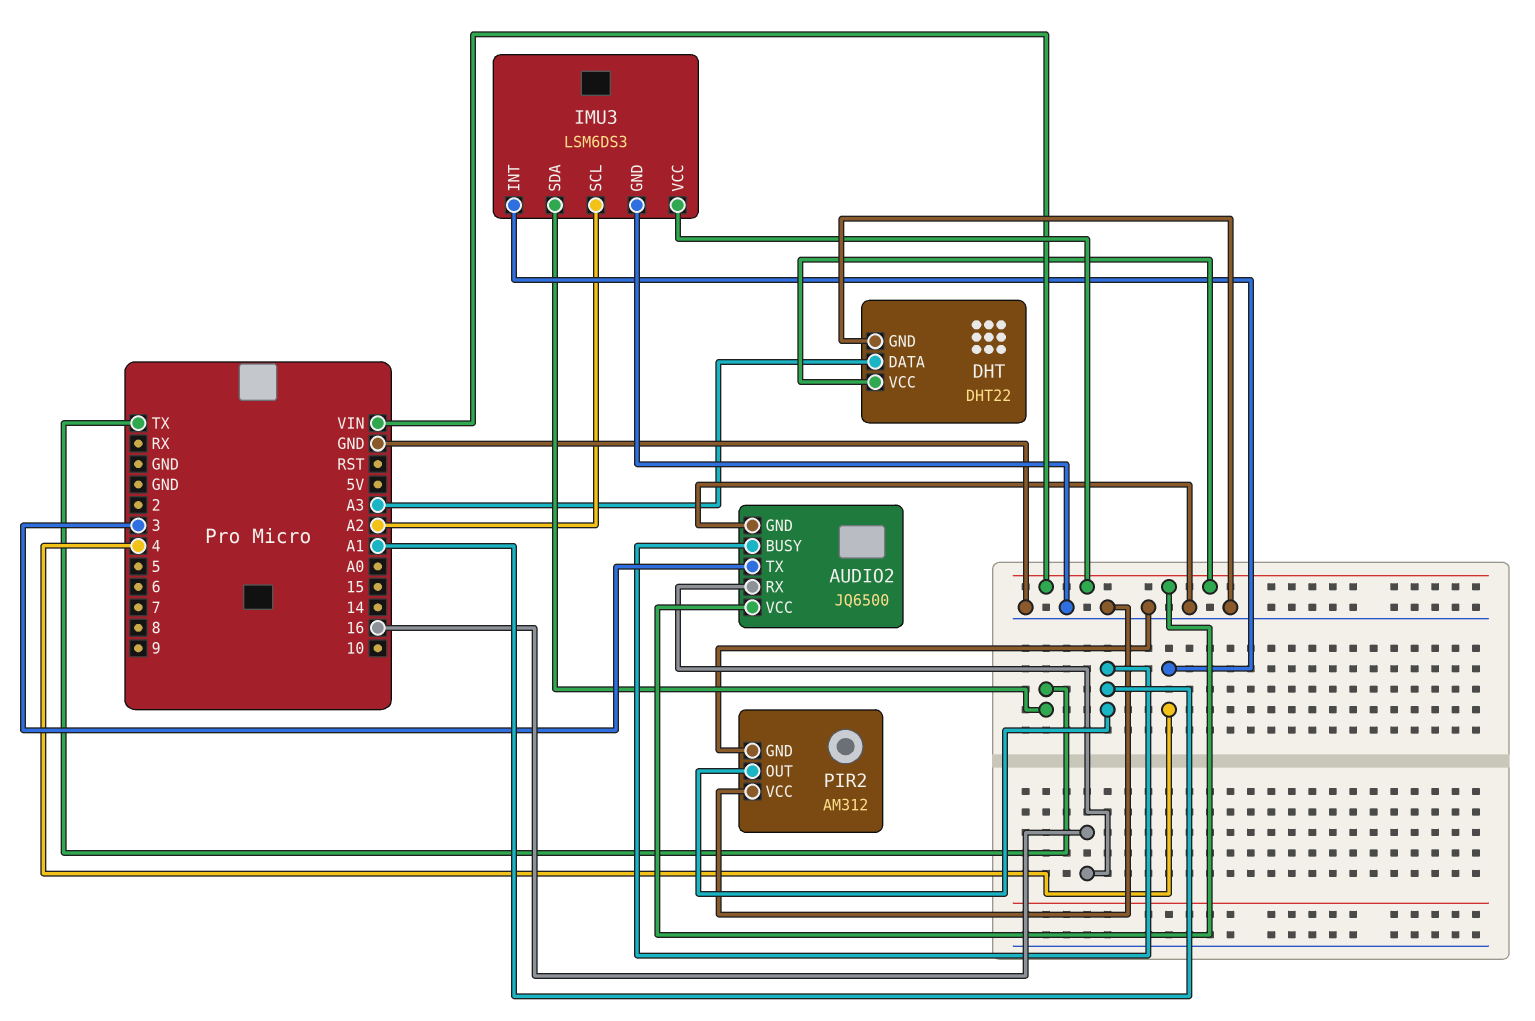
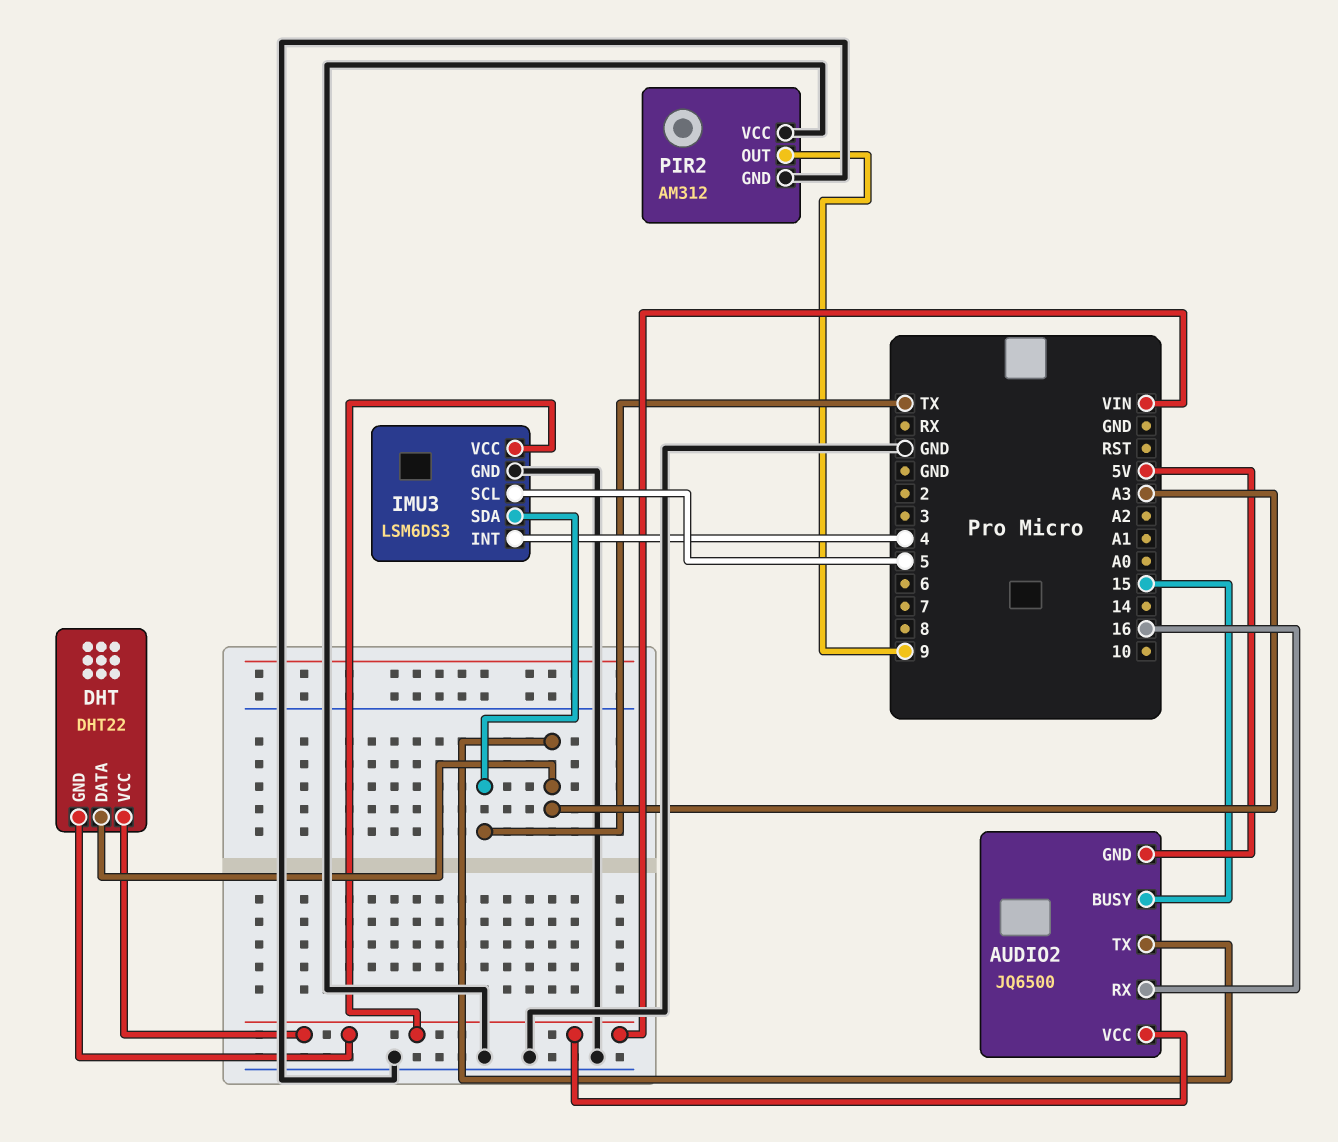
AUDIO2 pin BUSY: A1 -> 15
AUDIO2 pin GND: GND -> 5V
AUDIO2 pin TX: 3 -> A3
DHT pin GND: GND -> VIN
IMU3 pin SCL: A2 -> 5
PIR2 pin OUT: A1 -> 9

